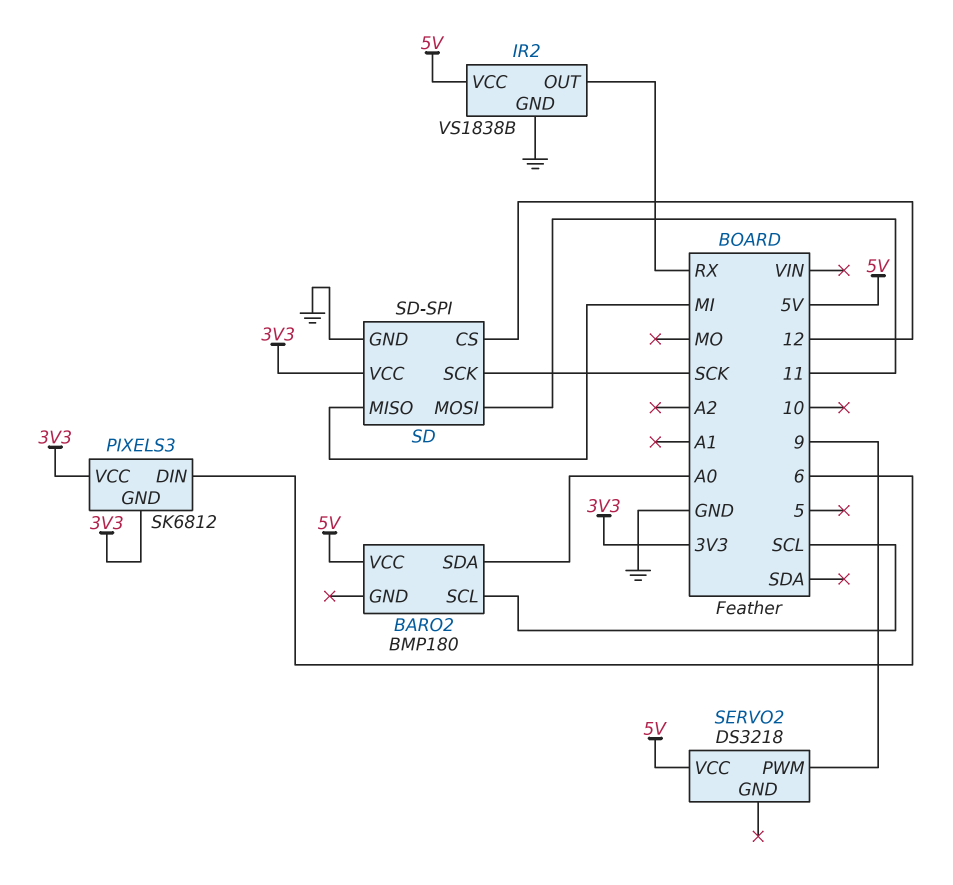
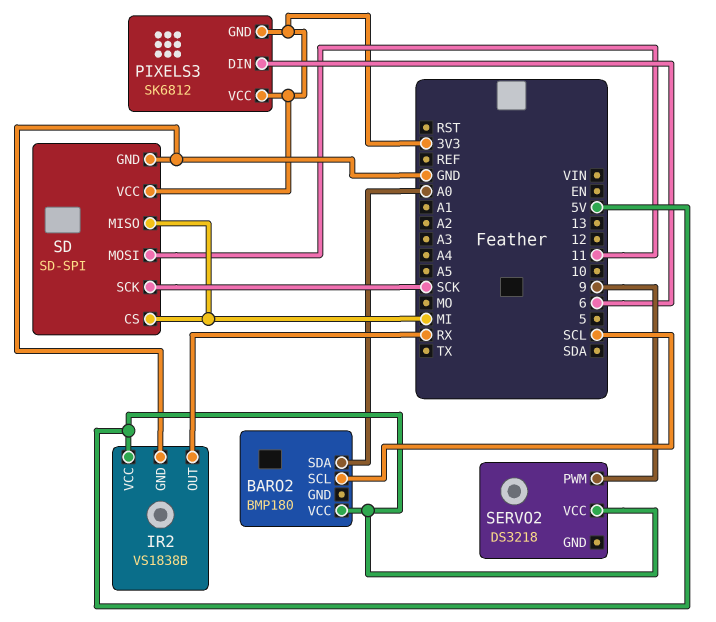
SD pin CS: 12 -> MI

